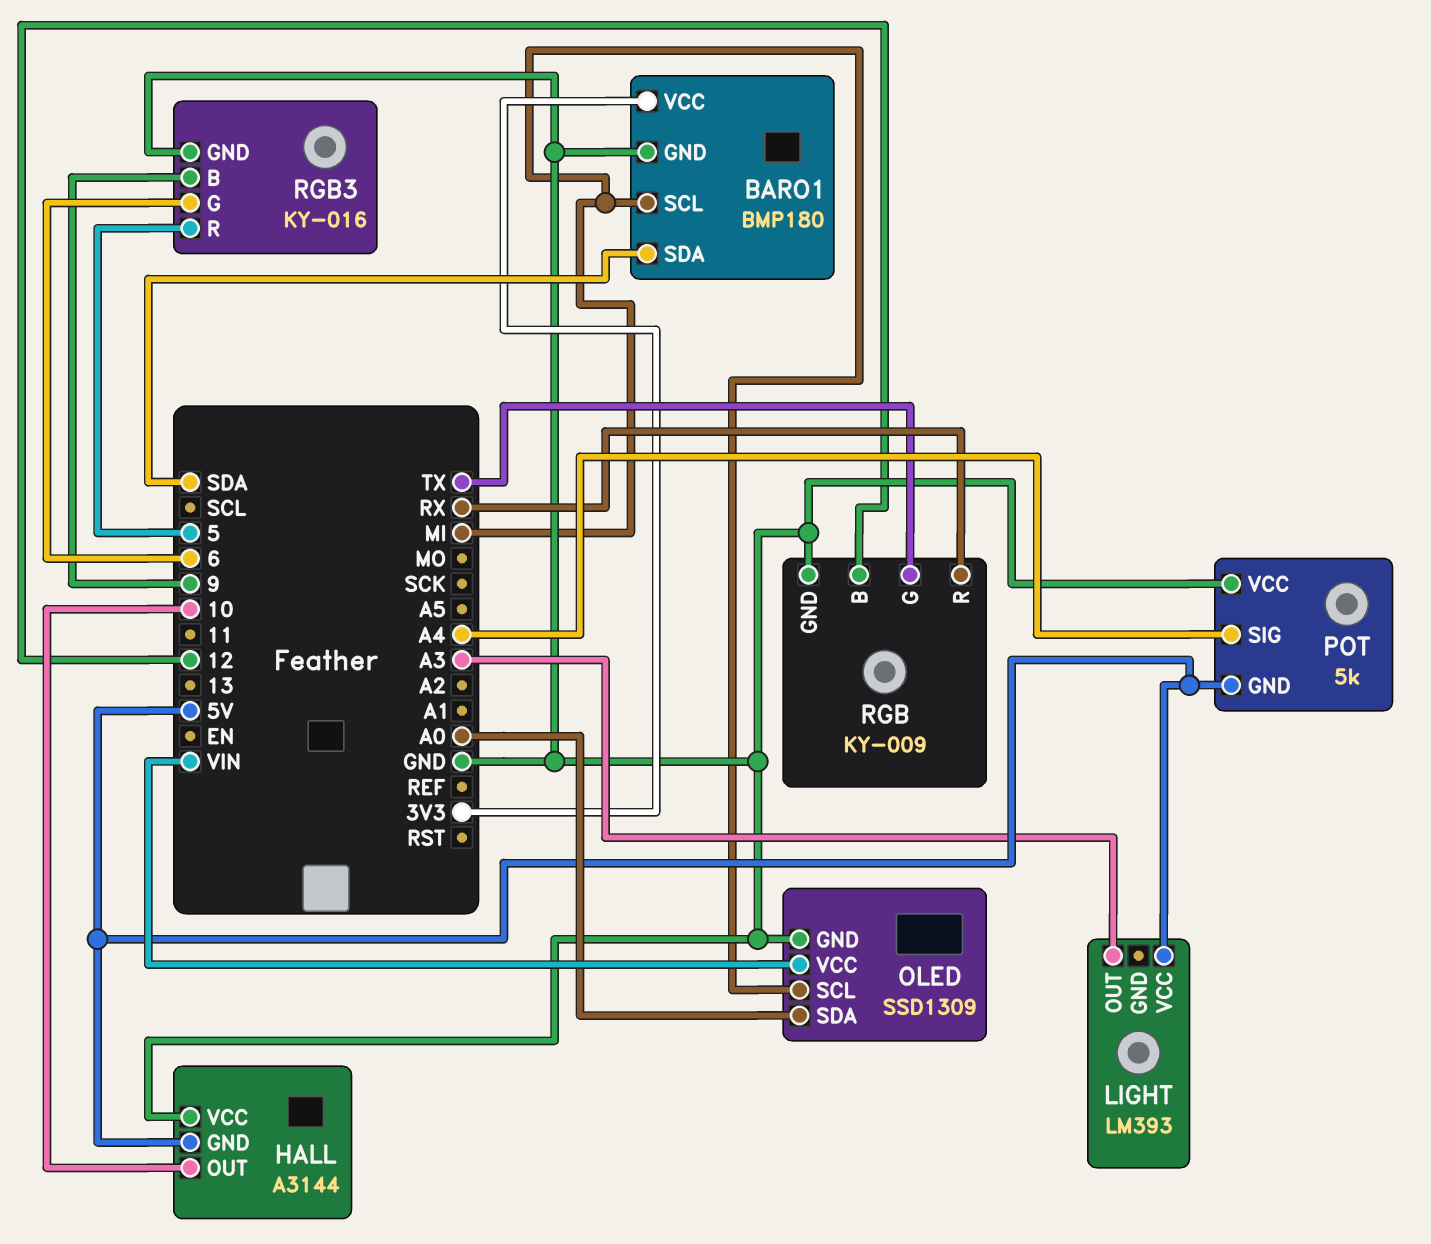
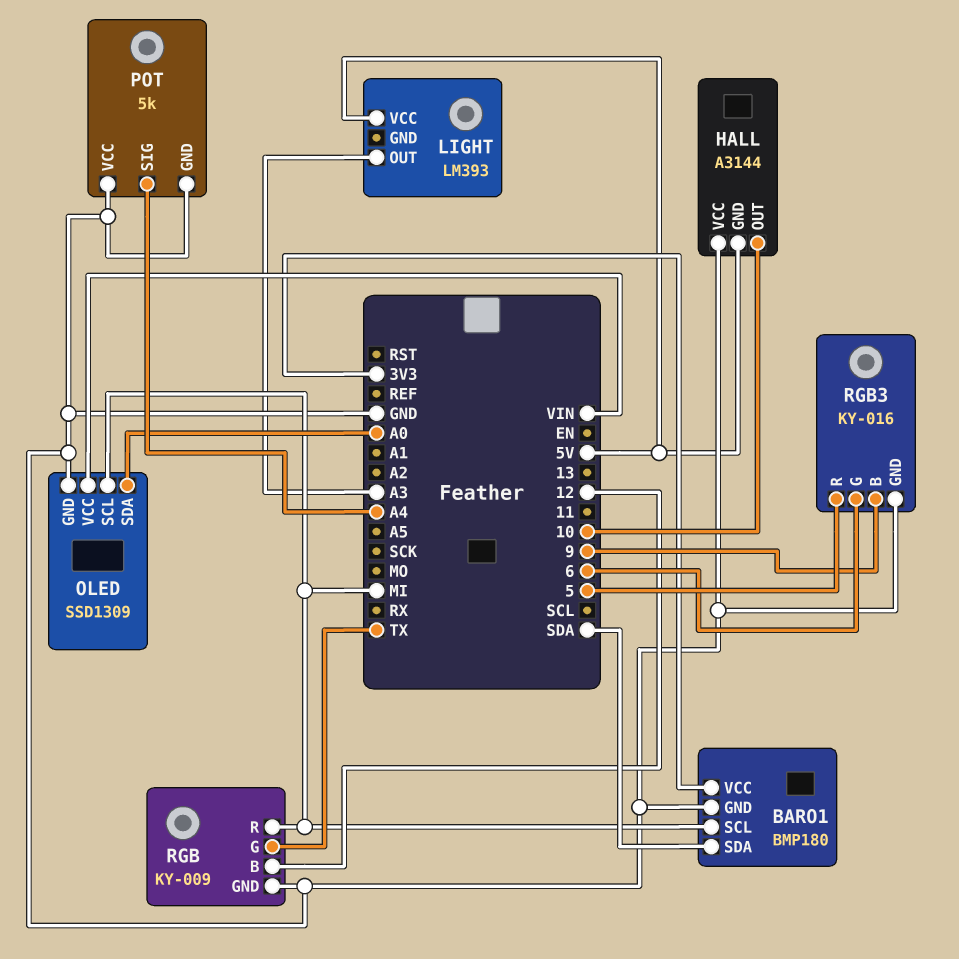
POT pin GND: 5V -> GND
RGB pin R: RX -> MI

